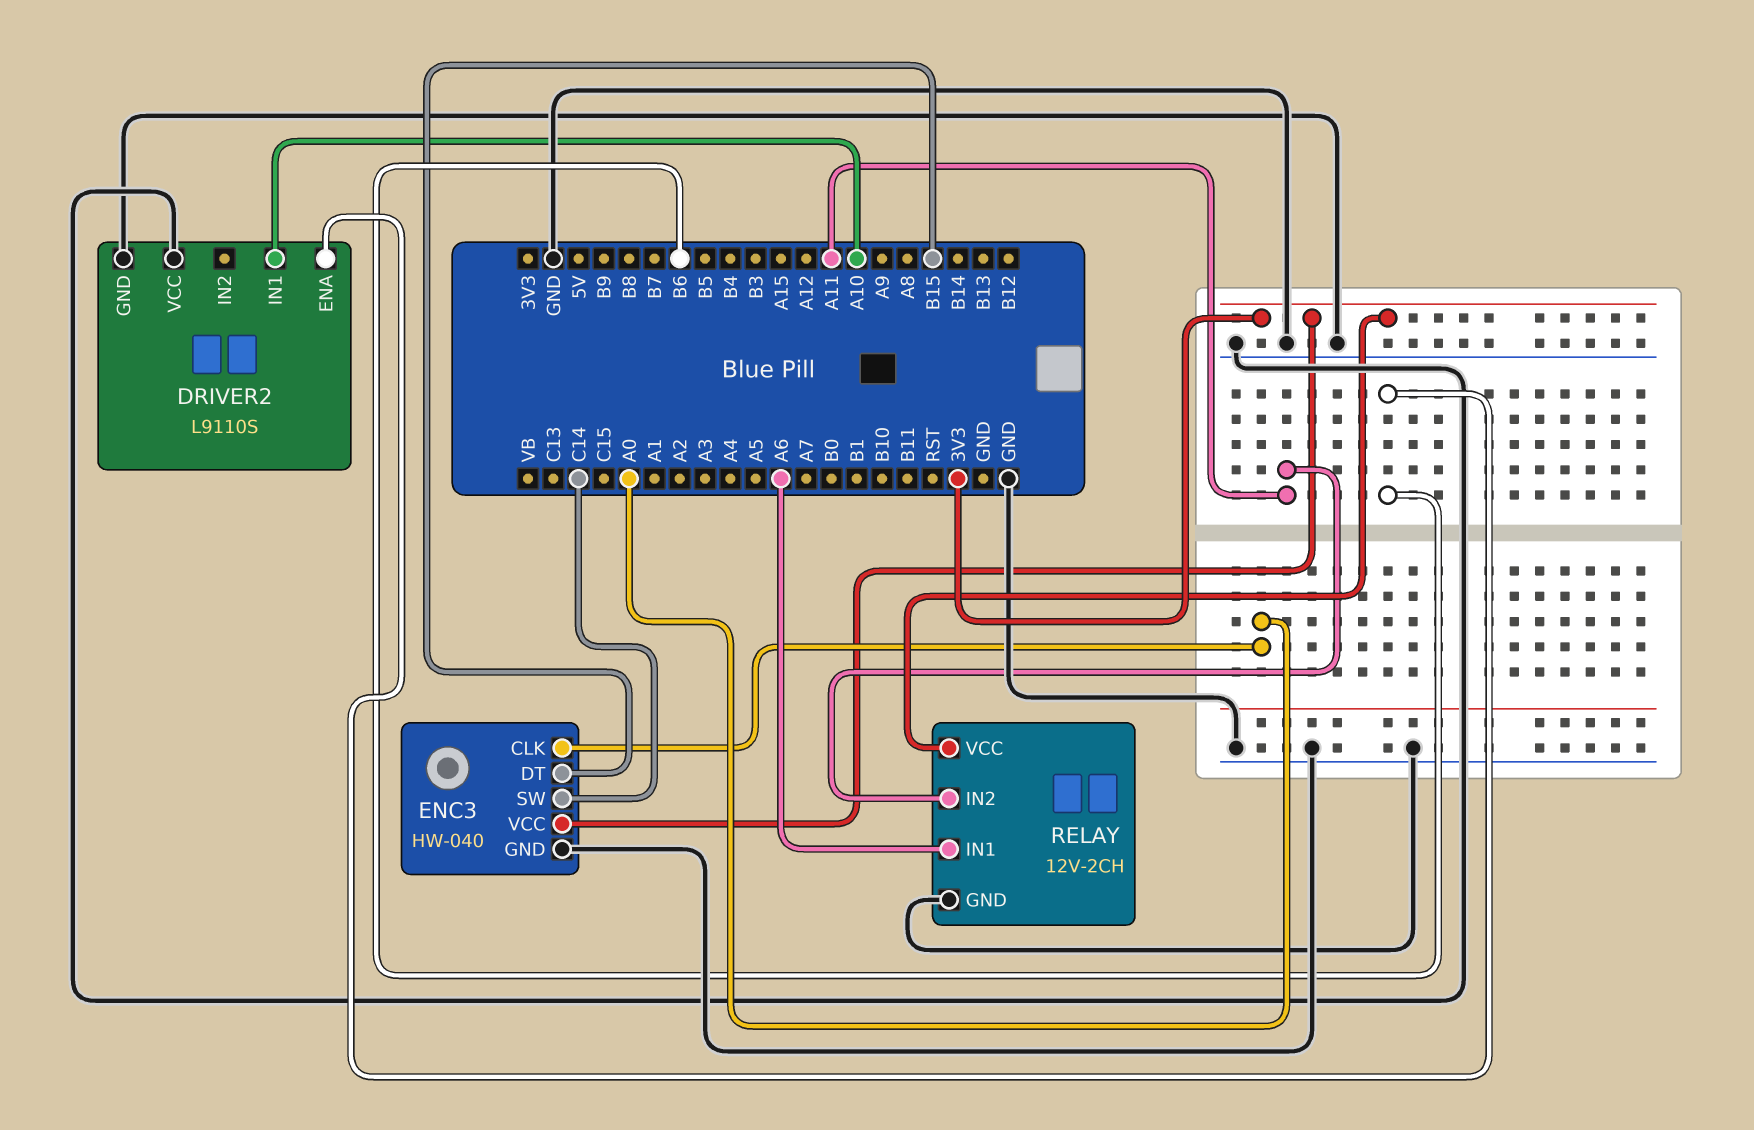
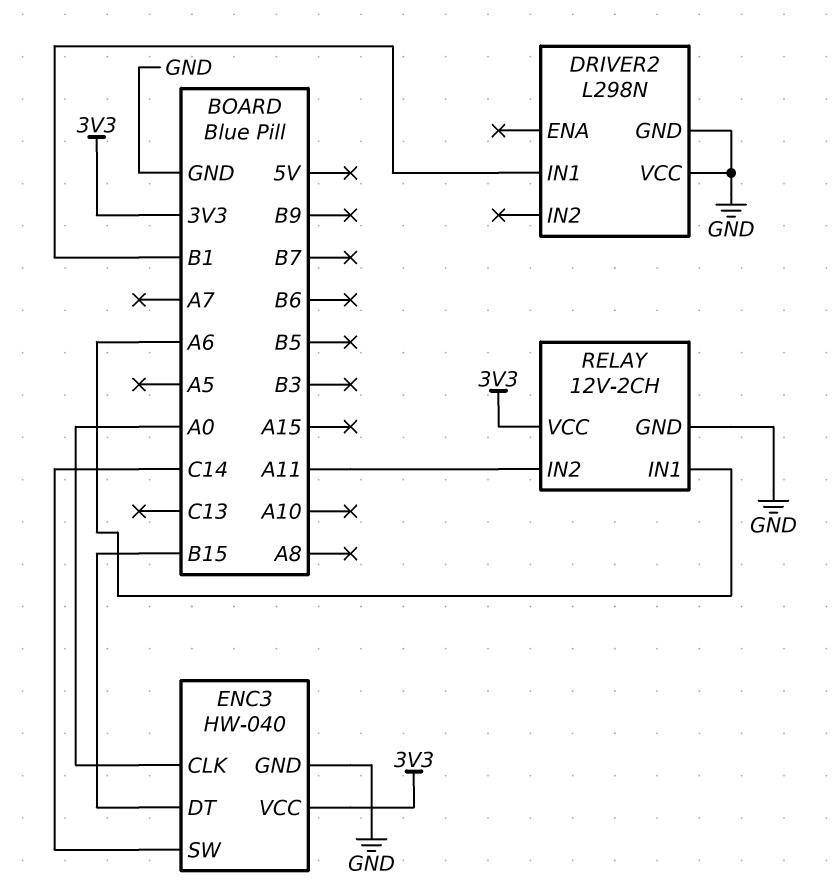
DRIVER2: L9110S -> L298N
DRIVER2 pin ENA: B6 -> none
DRIVER2 pin IN1: A10 -> B1

